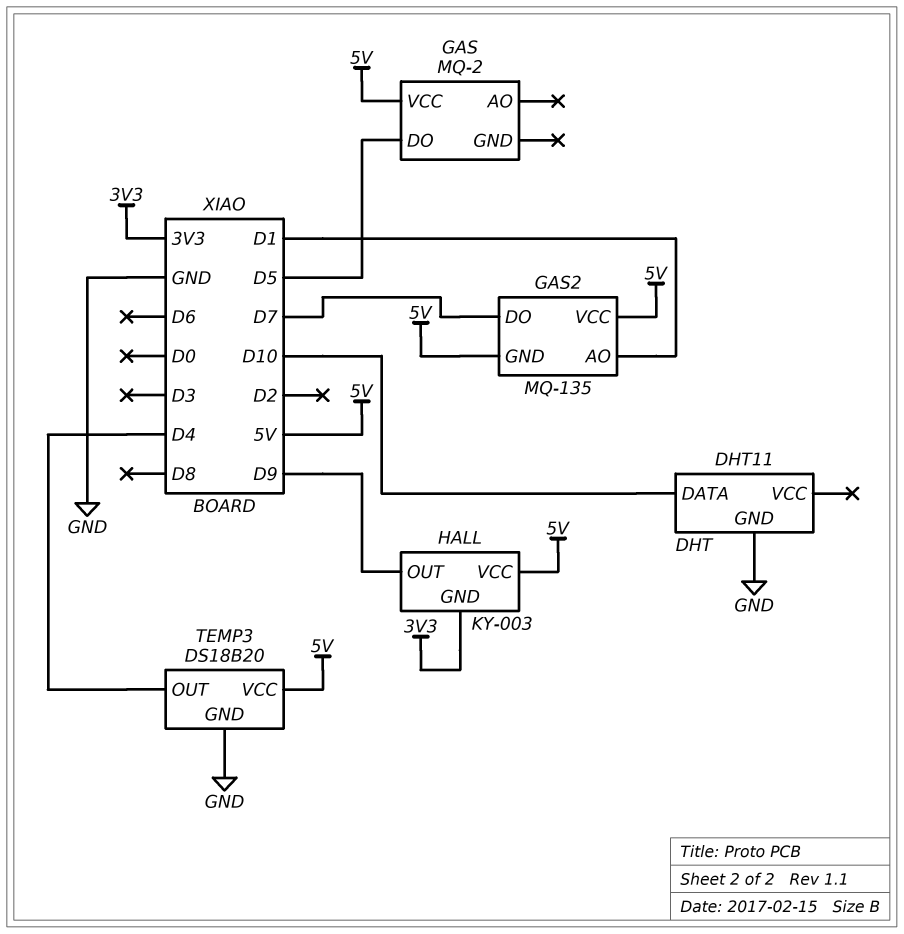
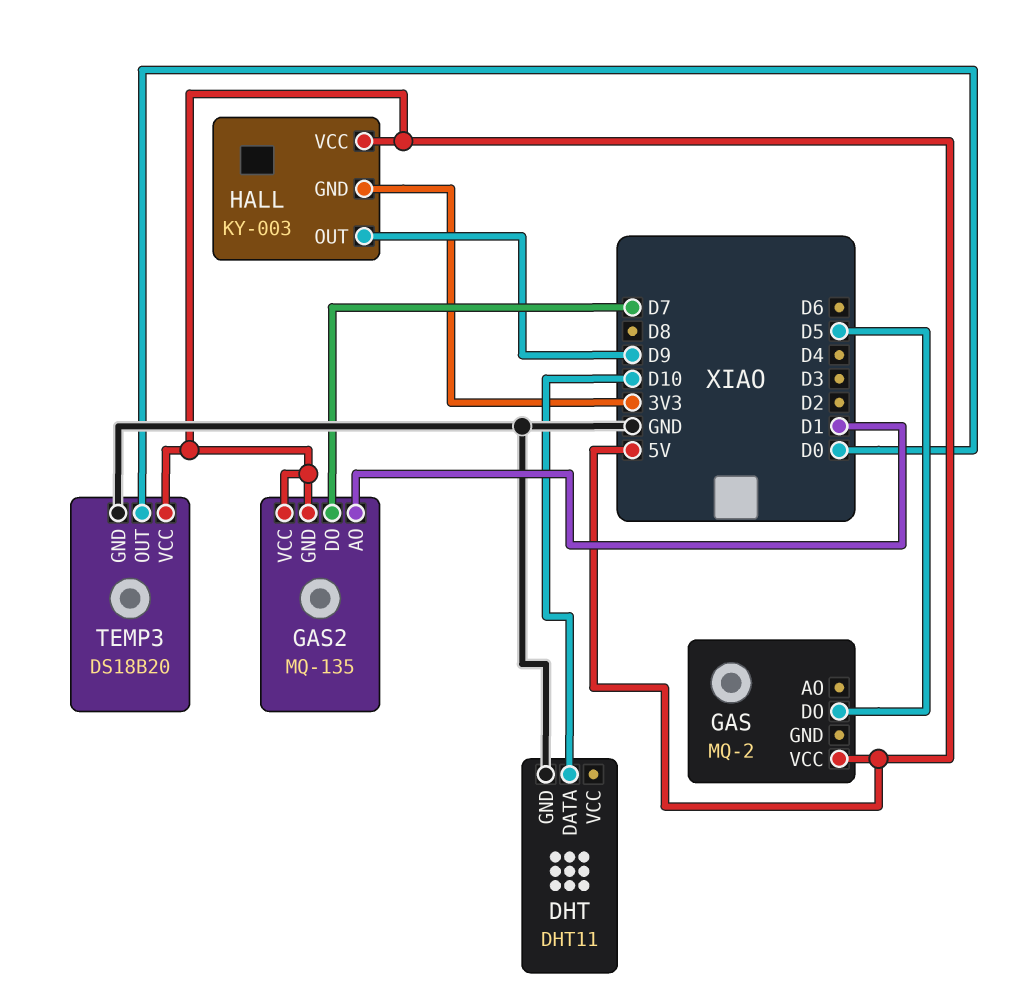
TEMP3 pin OUT: D4 -> D0

